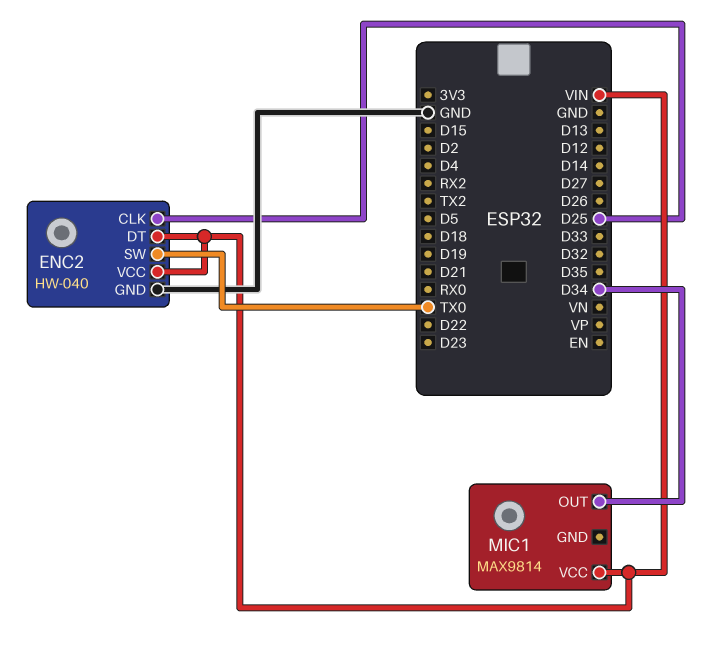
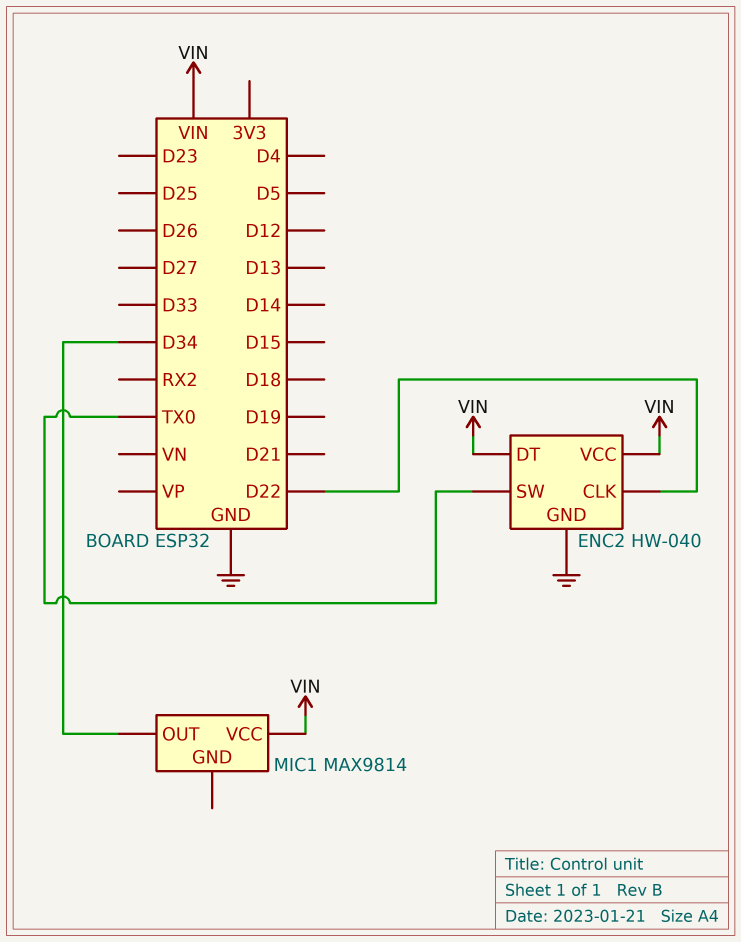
ENC2 pin CLK: D25 -> D22

